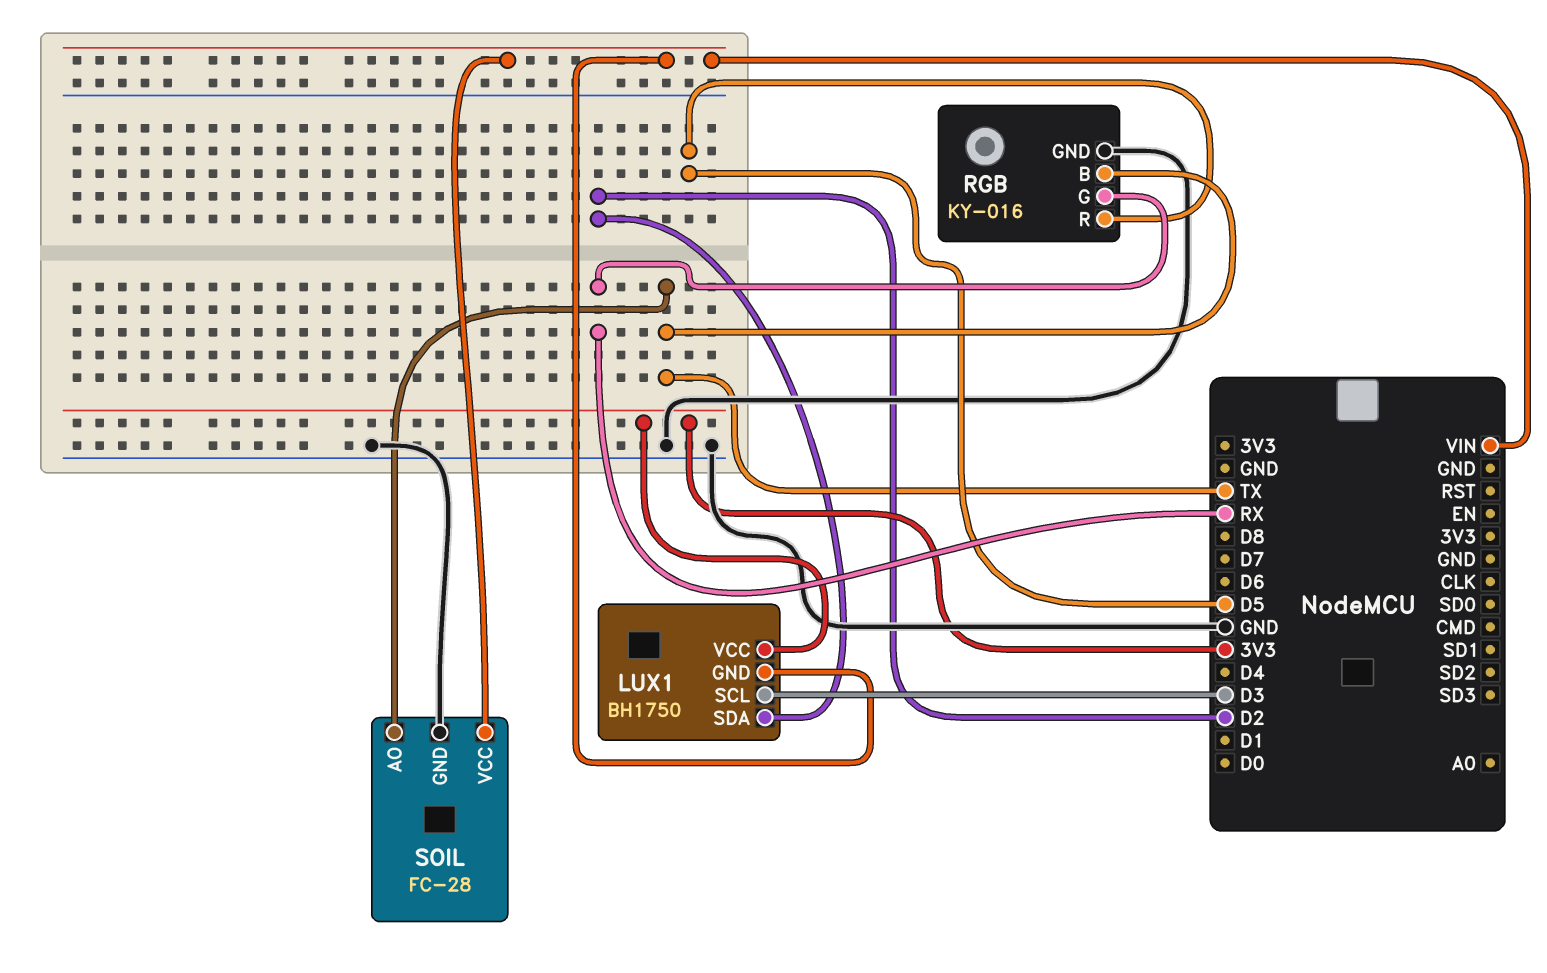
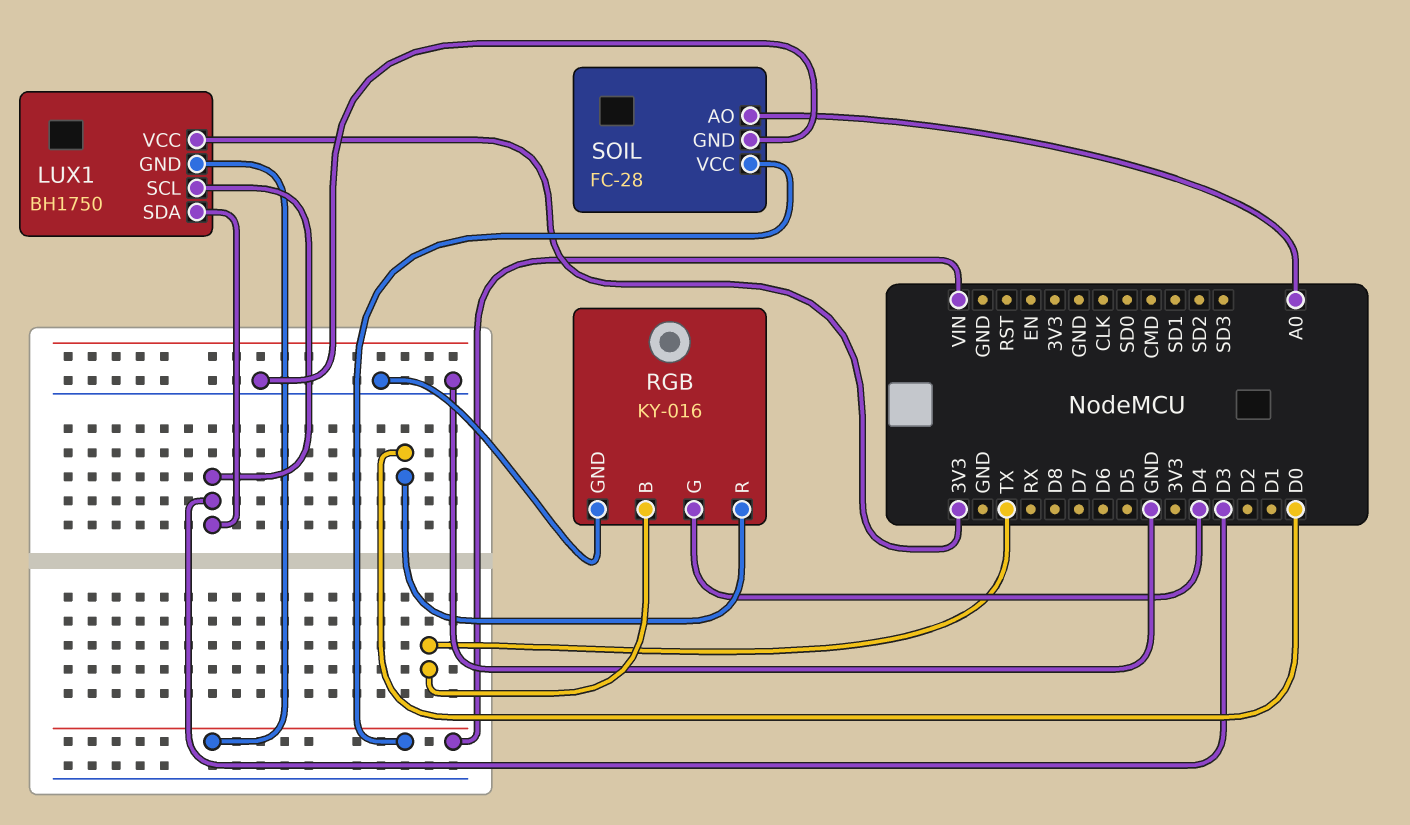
LUX1 pin SDA: D2 -> D3
RGB pin G: RX -> D4
RGB pin R: D5 -> D0
SOIL pin AO: TX -> A0

